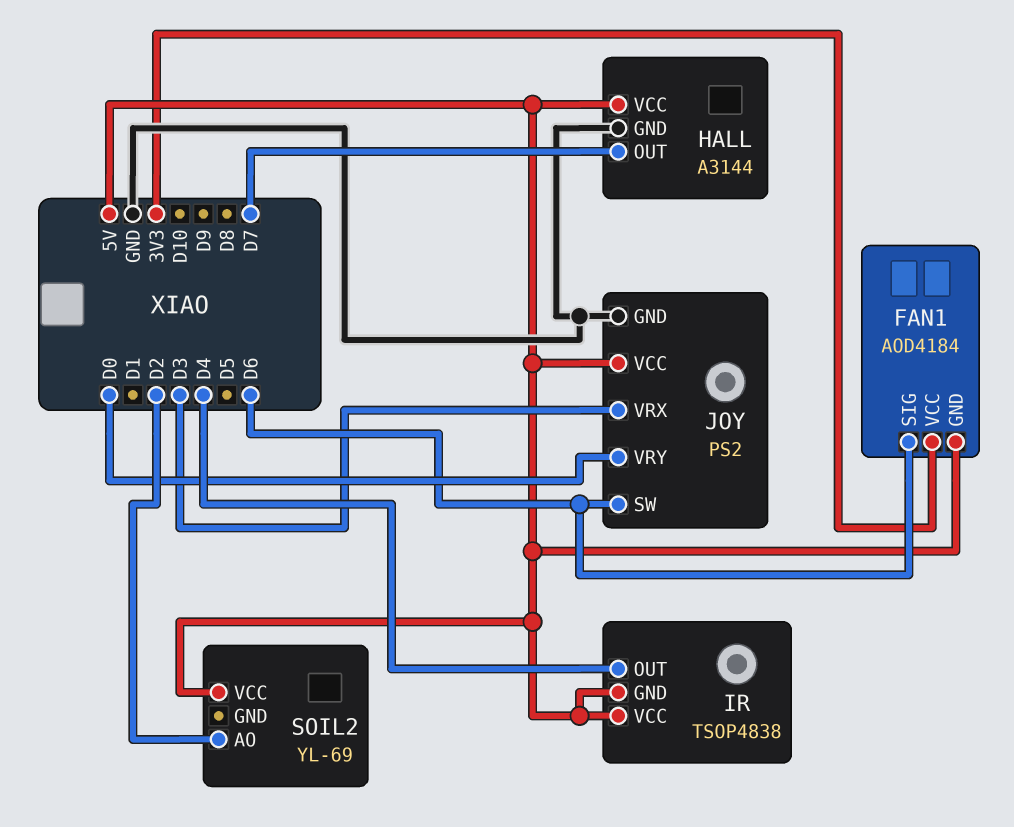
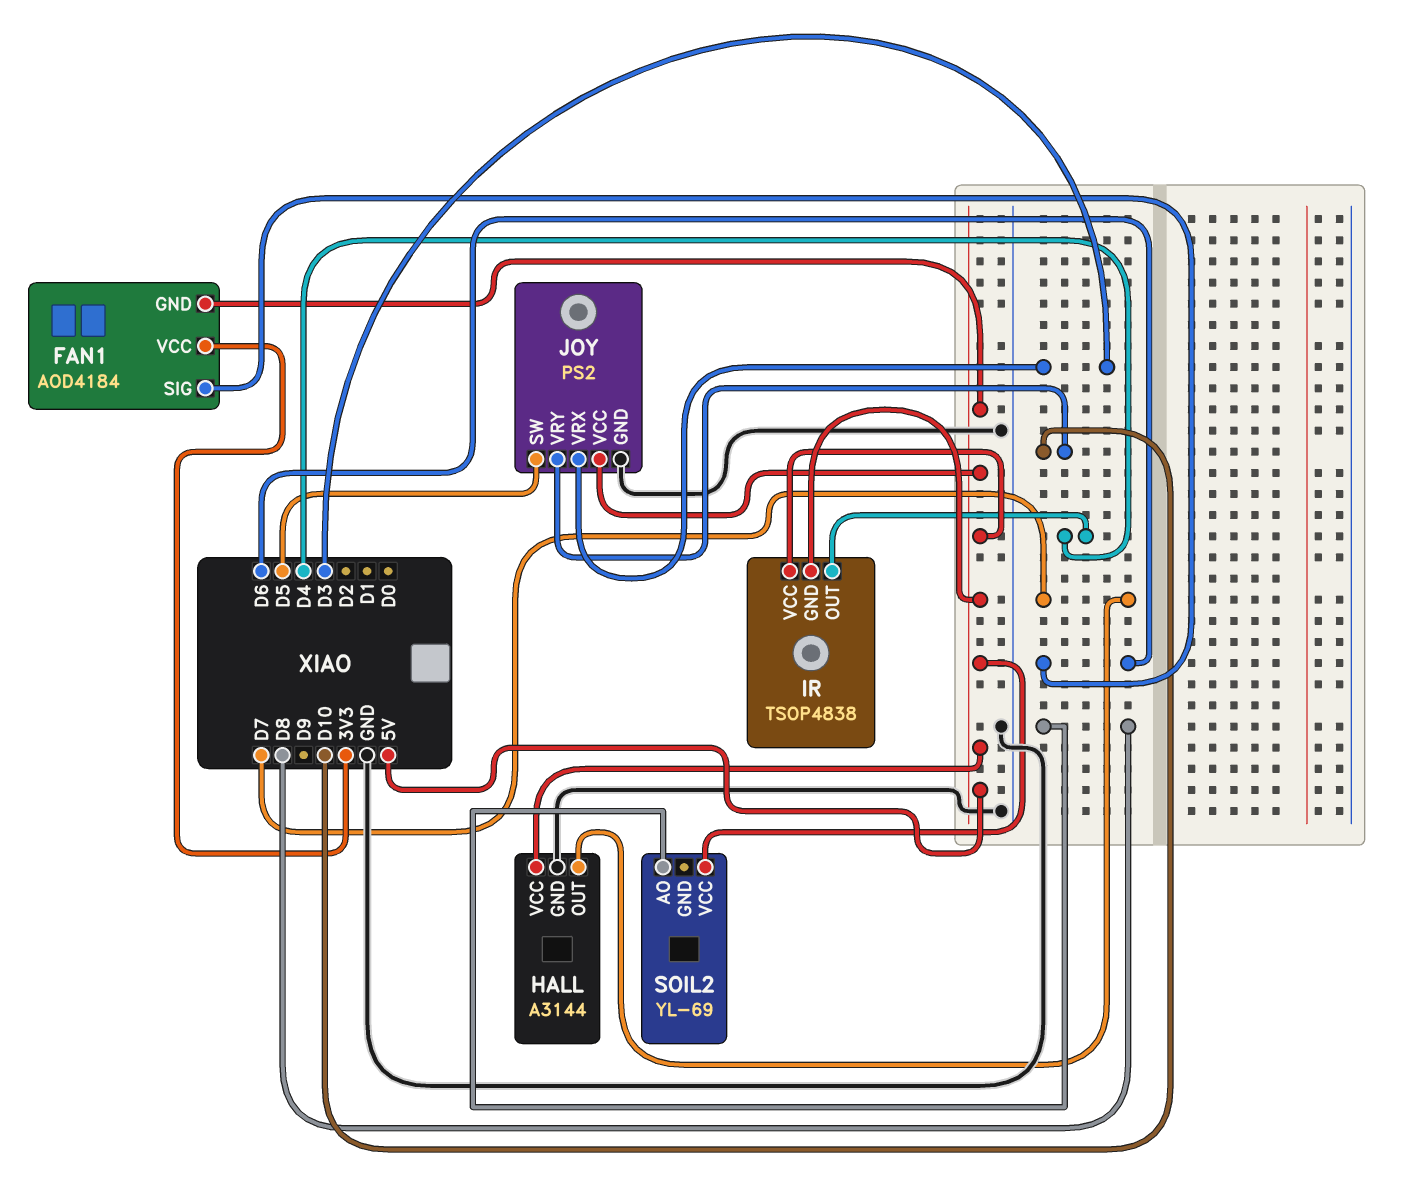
JOY pin SW: D6 -> D5
JOY pin VRY: D0 -> D10
SOIL2 pin AO: D2 -> D8

